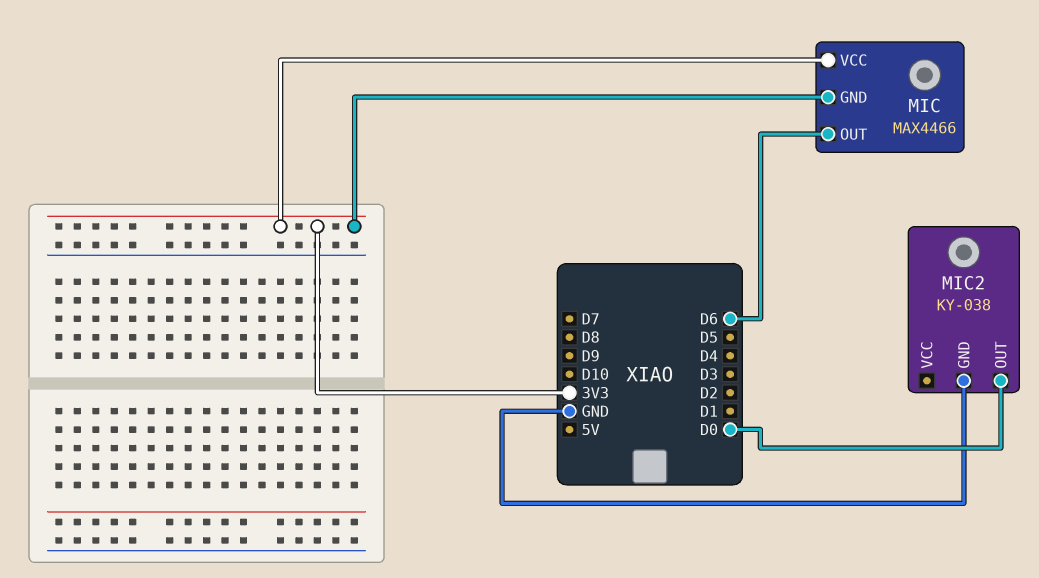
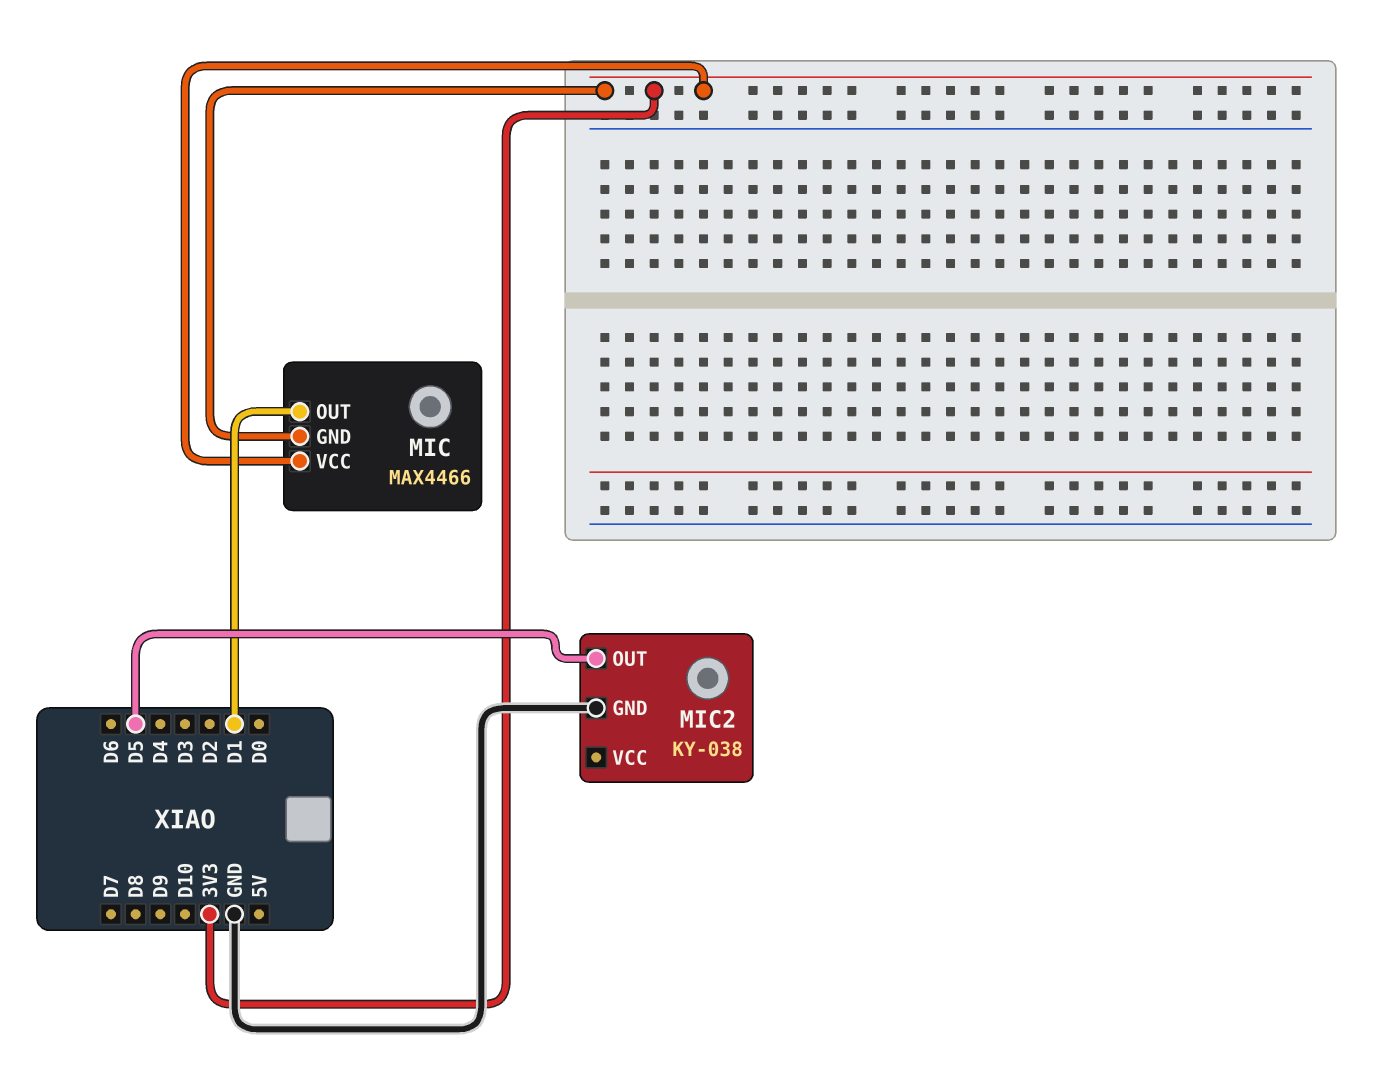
MIC pin OUT: D6 -> D1
MIC2 pin OUT: D0 -> D5

